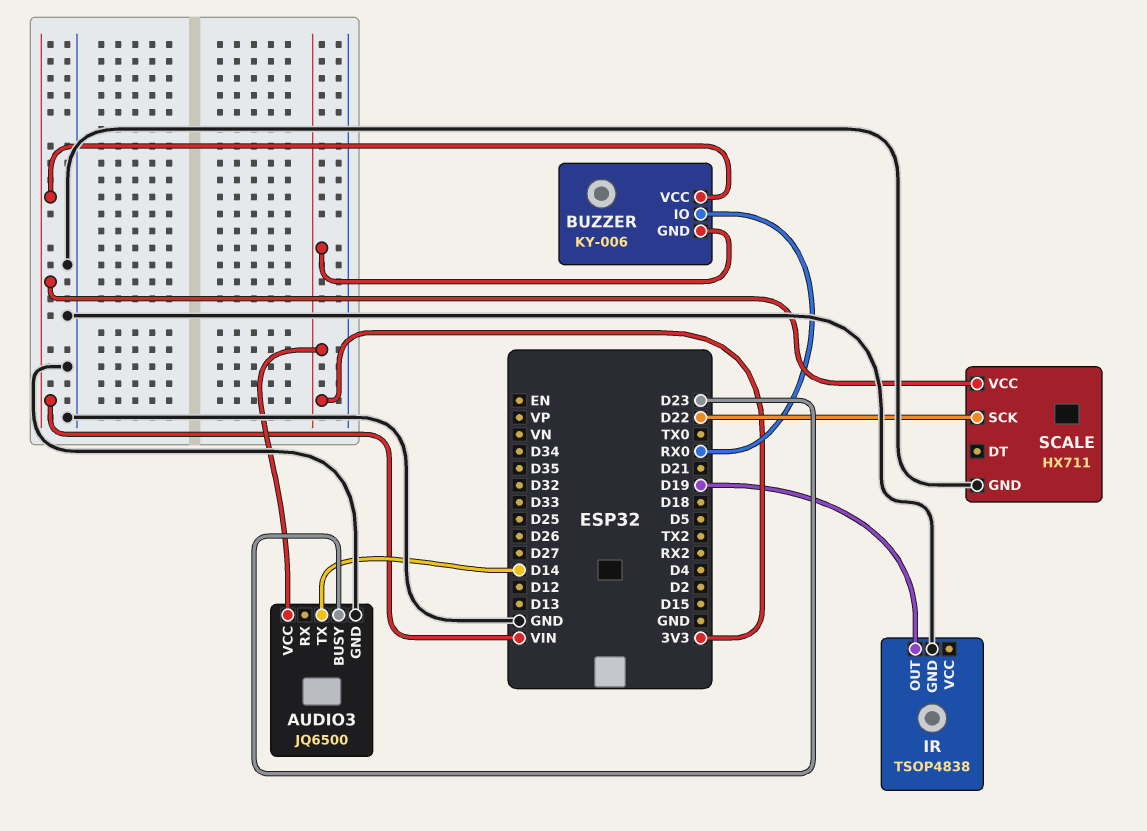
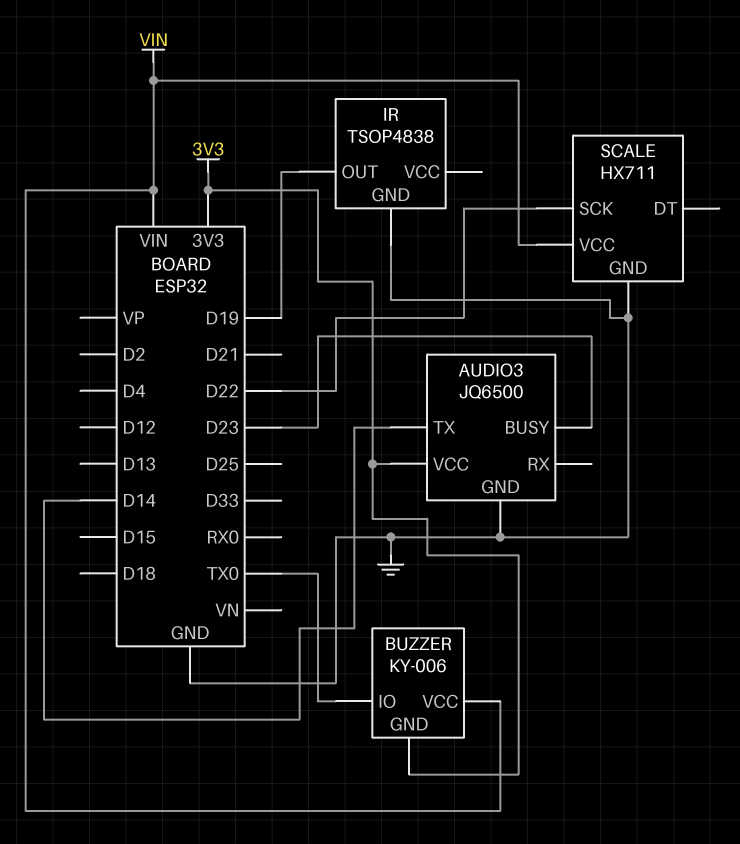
BUZZER pin IO: RX0 -> TX0

